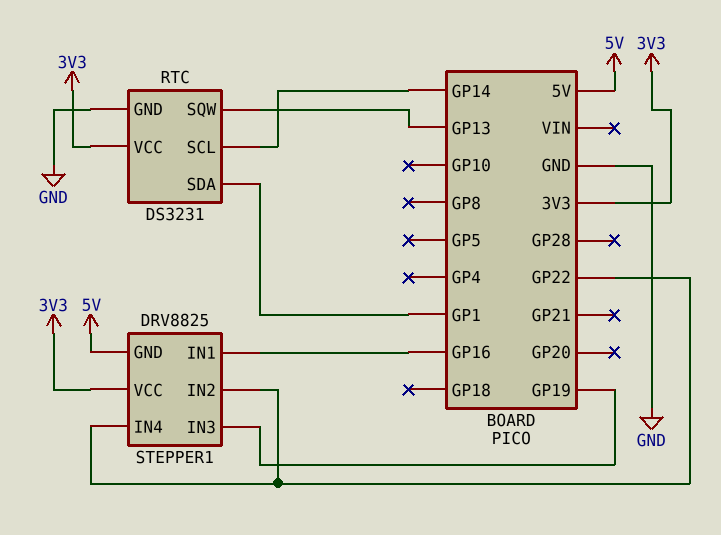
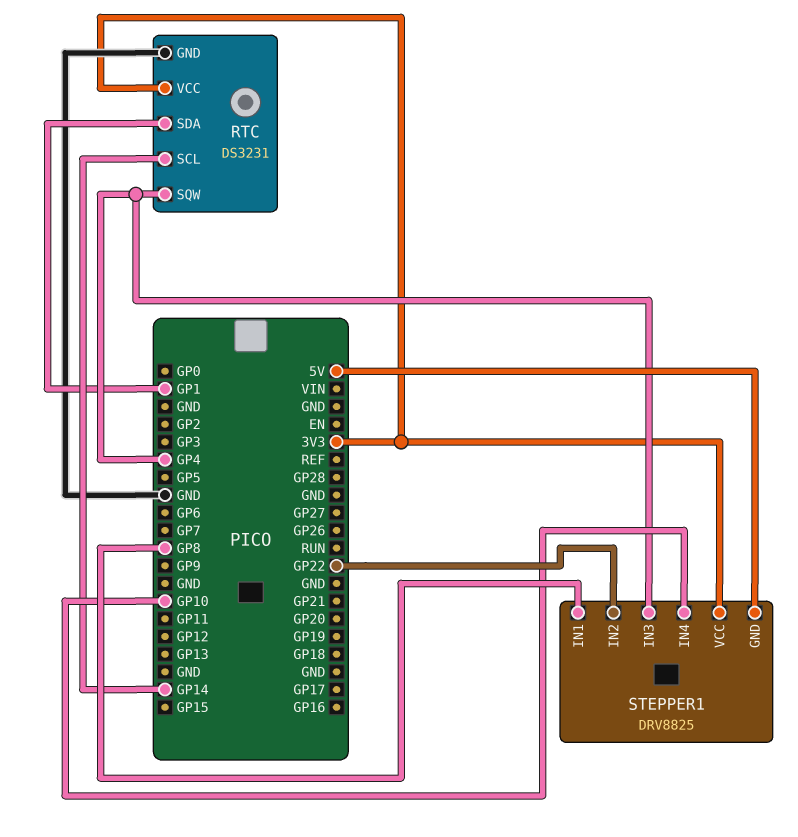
RTC pin SQW: GP13 -> GP4
STEPPER1 pin IN1: GP16 -> GP8
STEPPER1 pin IN3: GP19 -> GP4
STEPPER1 pin IN4: GP22 -> GP10

